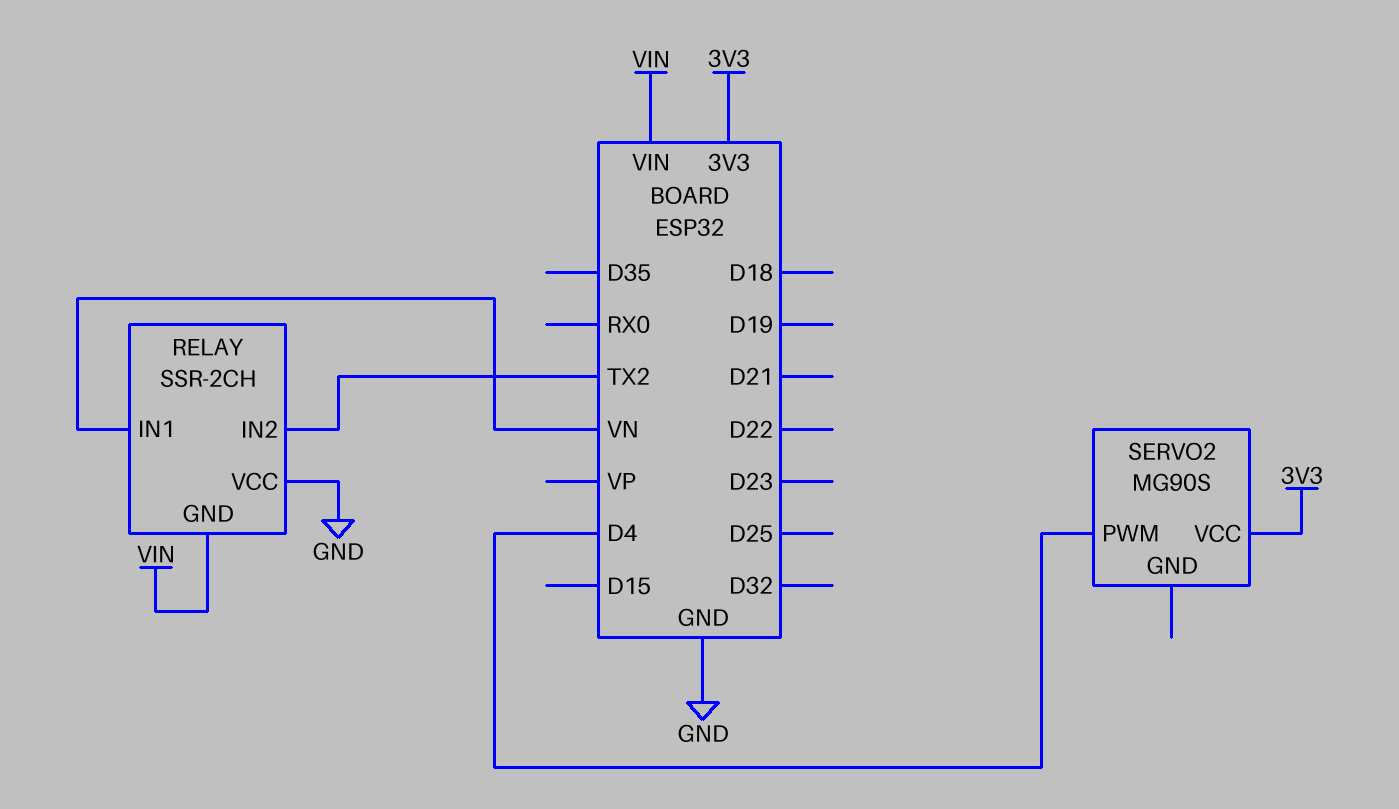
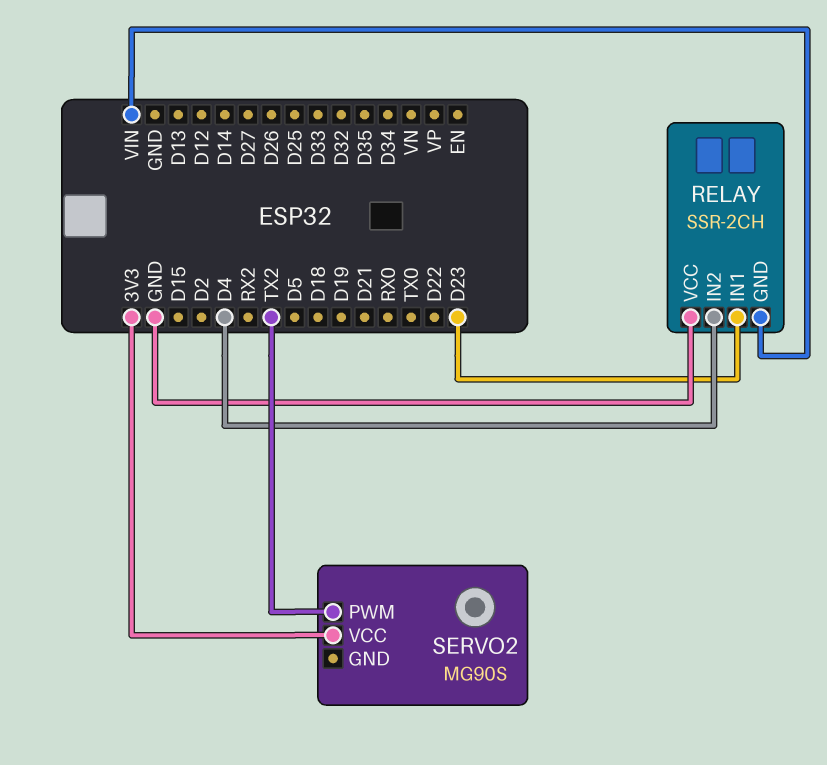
RELAY pin IN1: VN -> D23
RELAY pin IN2: TX2 -> D4
SERVO2 pin PWM: D4 -> TX2

